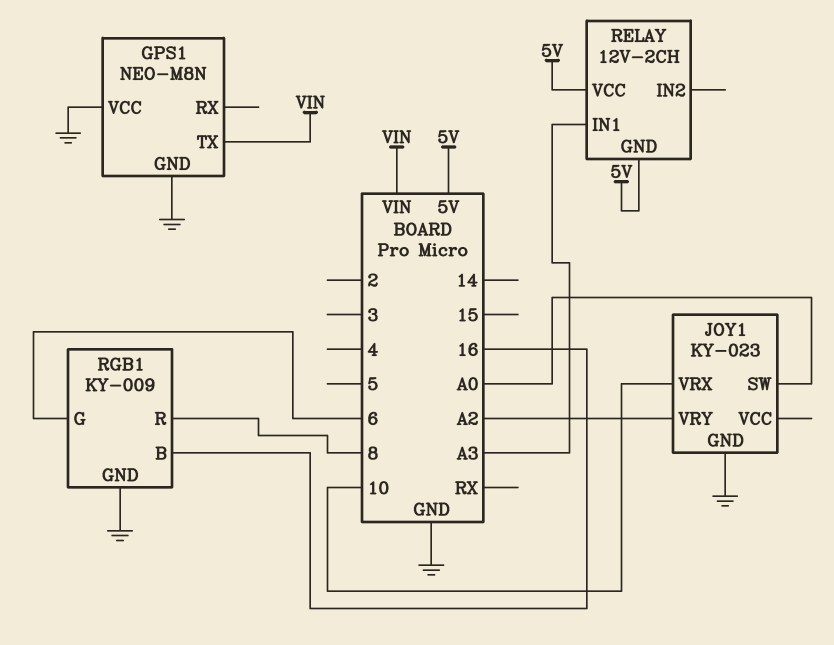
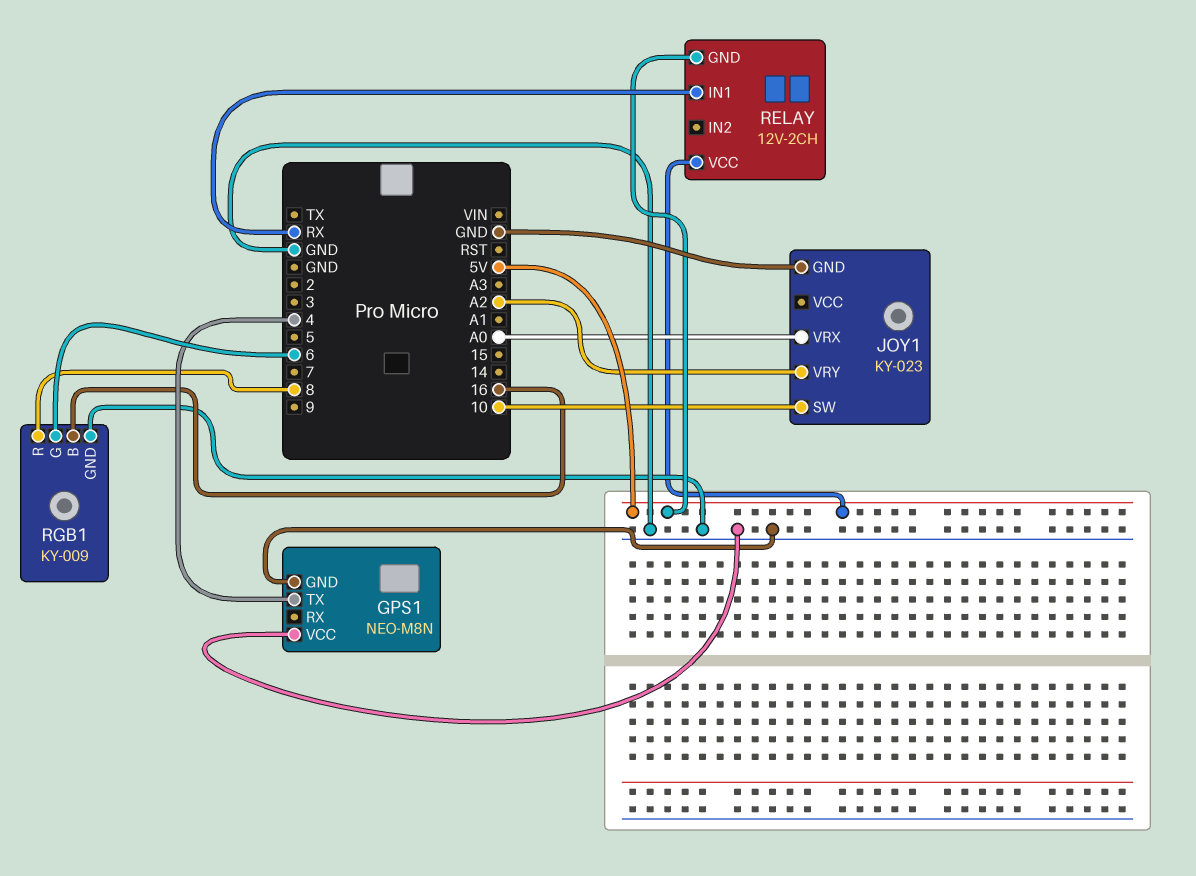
GPS1 pin TX: VIN -> 4
JOY1 pin SW: A0 -> 10
JOY1 pin VRX: 10 -> A0
RELAY pin IN1: A3 -> RX

